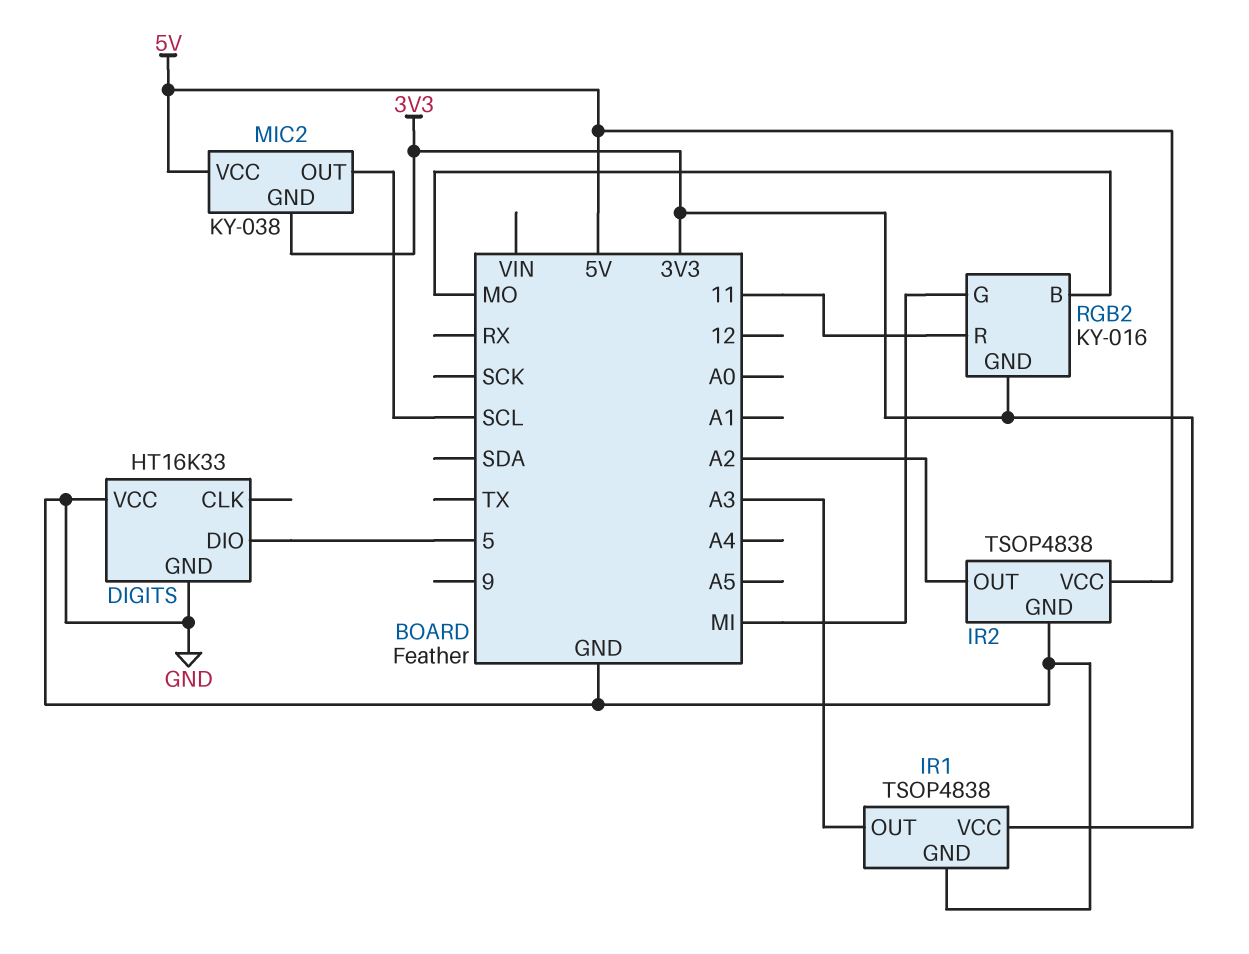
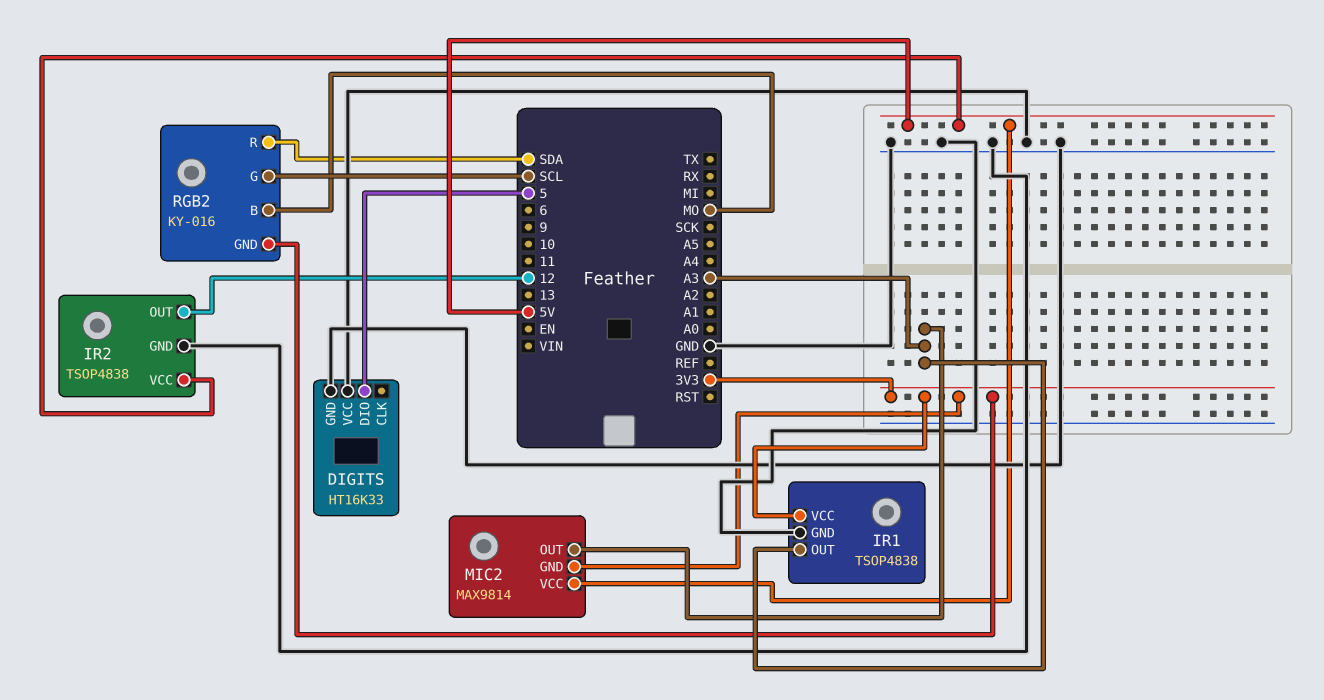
IR2 pin OUT: A2 -> 12
MIC2: KY-038 -> MAX9814
MIC2 pin OUT: SCL -> A3
RGB2 pin G: MI -> SCL
RGB2 pin R: 11 -> SDA

